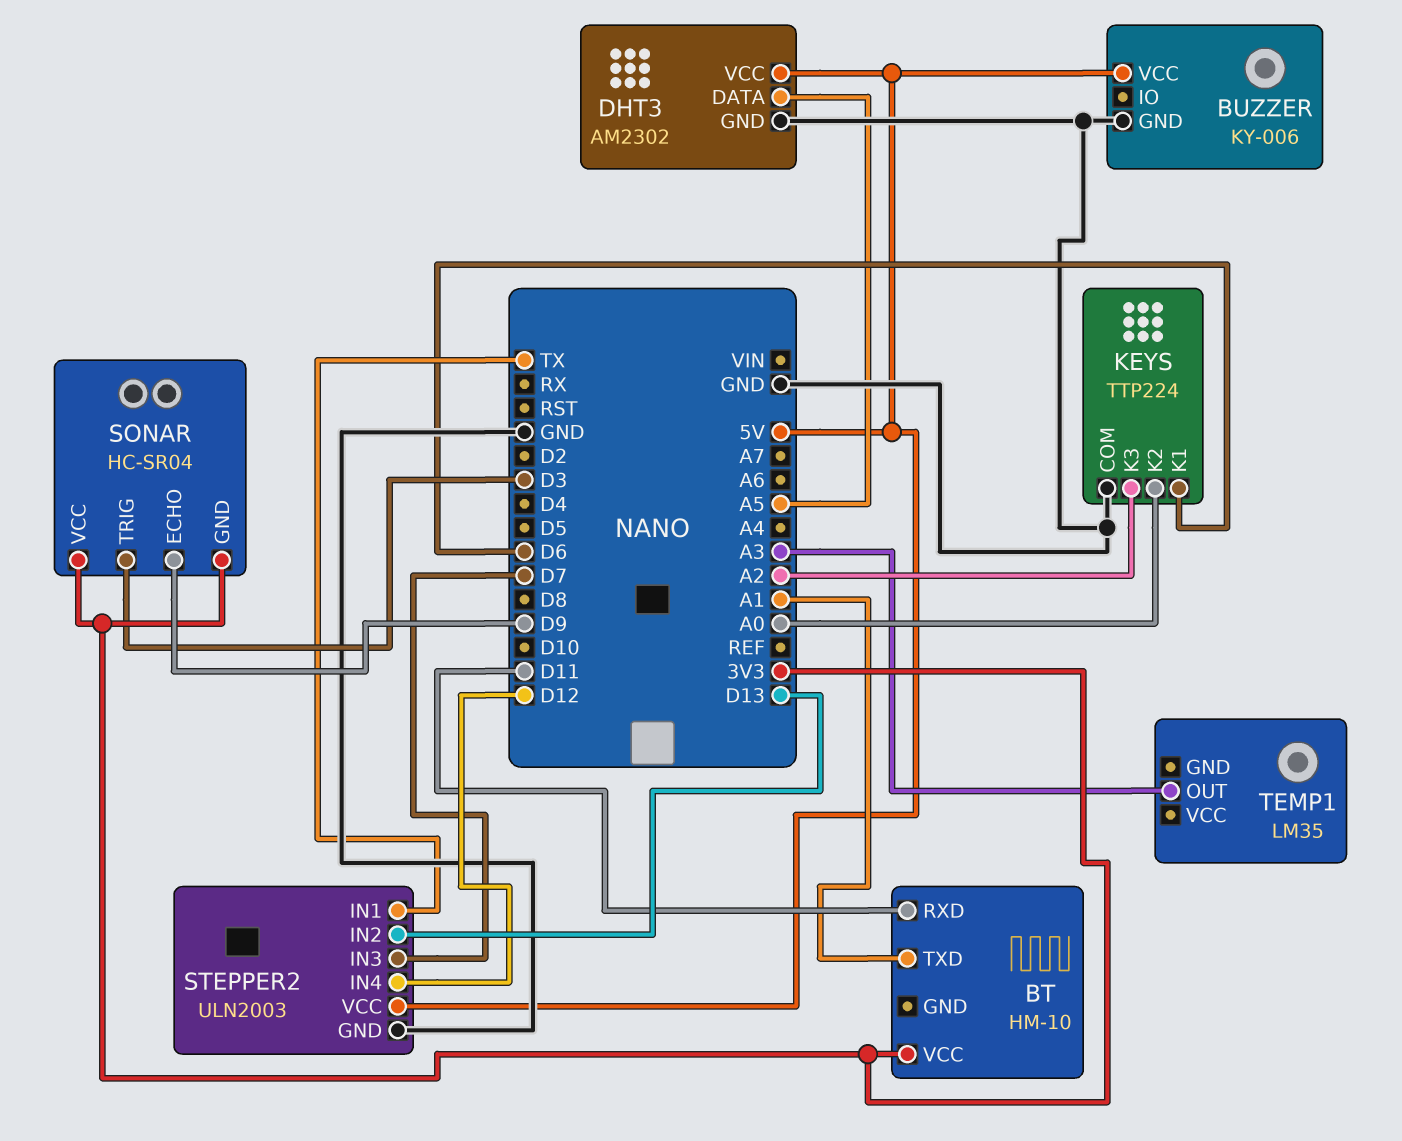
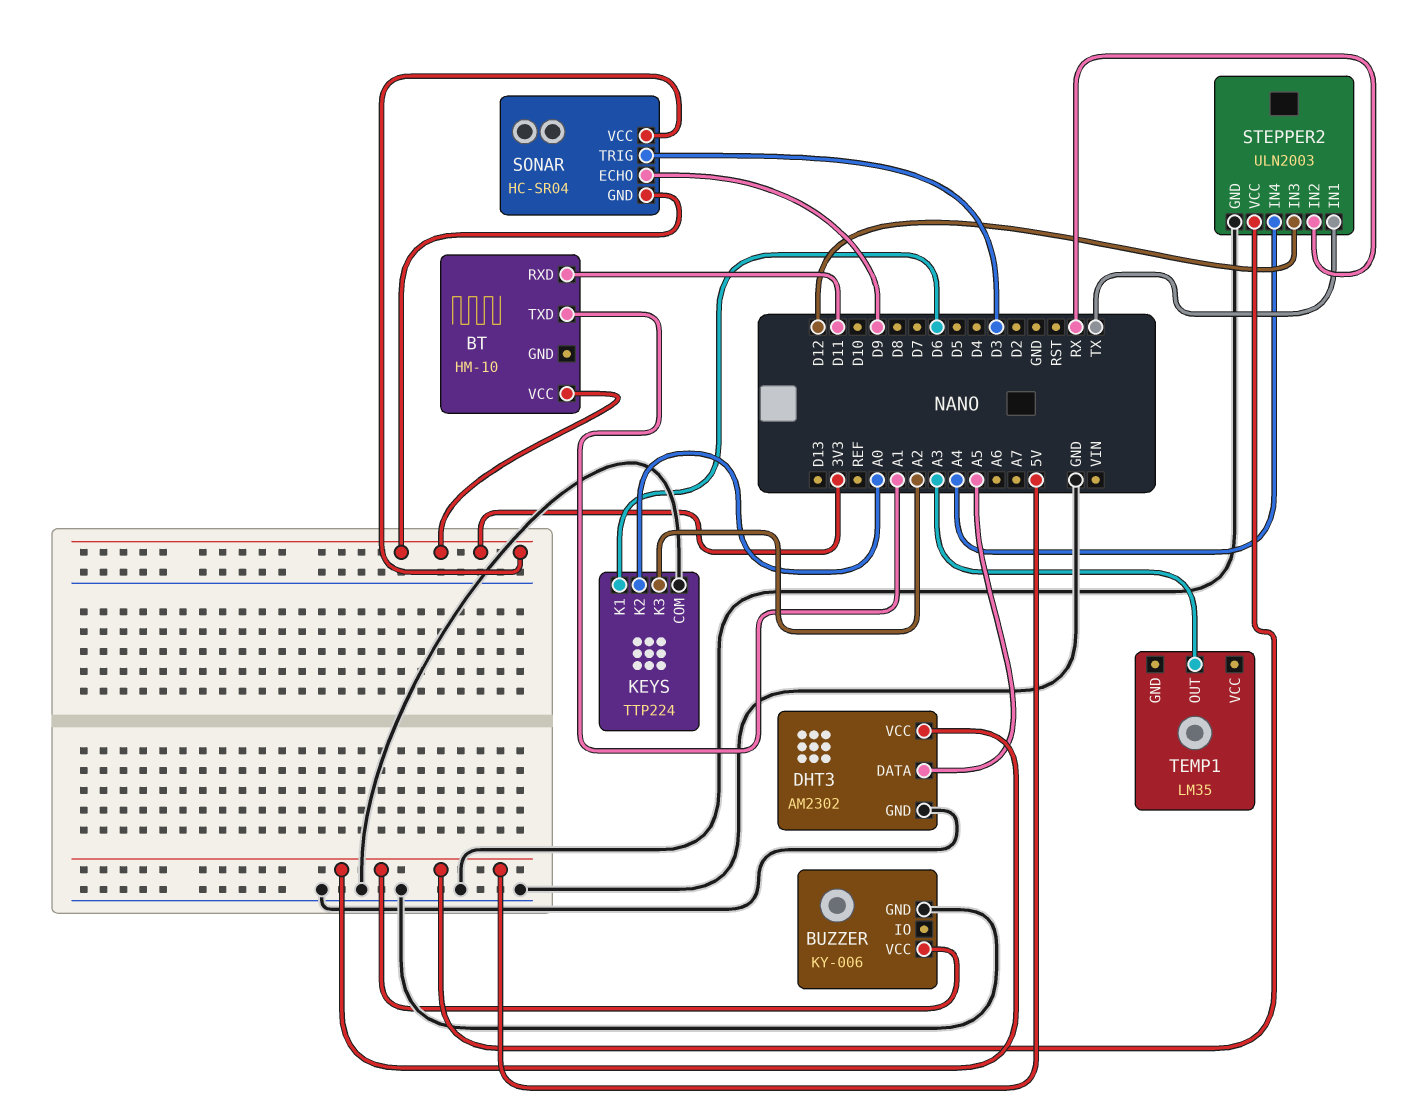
STEPPER2 pin IN2: D13 -> RX
STEPPER2 pin IN3: D7 -> D12
STEPPER2 pin IN4: D12 -> A4

